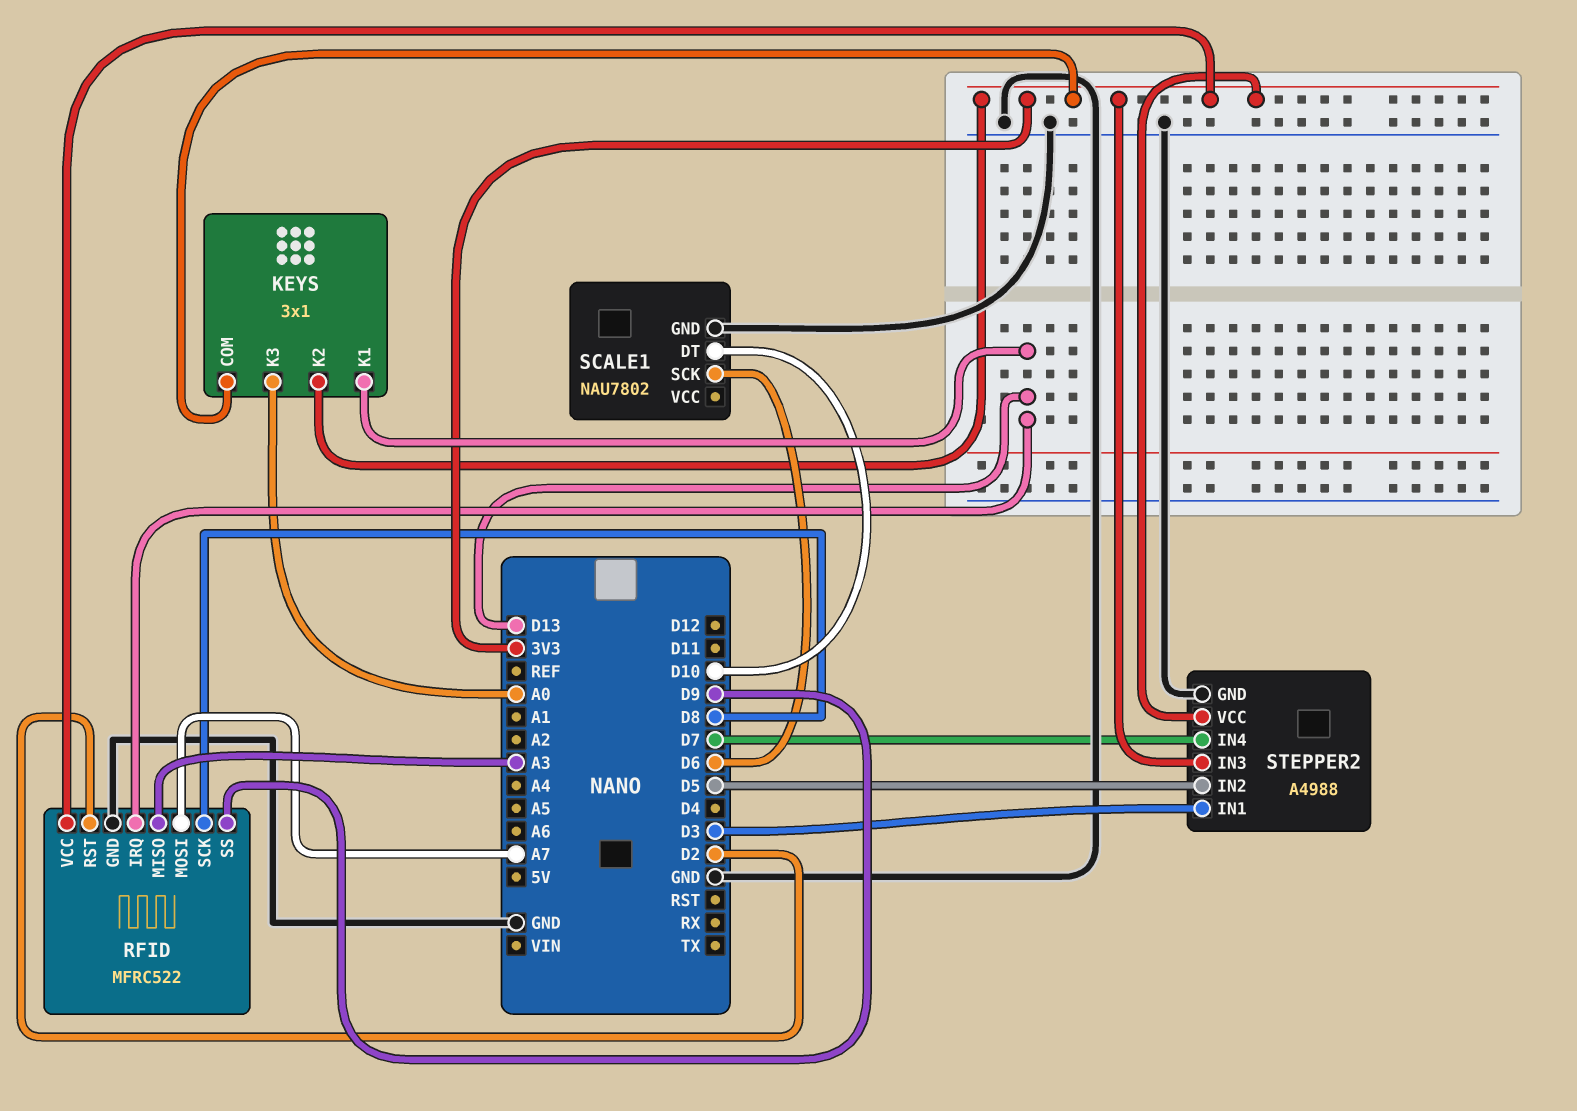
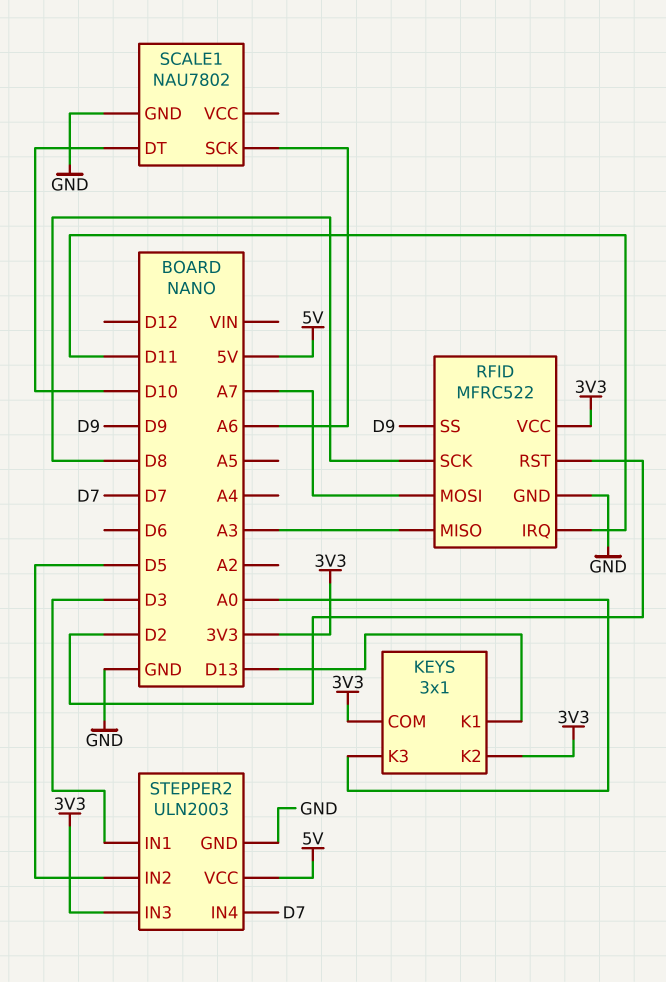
RFID pin IRQ: D13 -> D11
SCALE1 pin SCK: D6 -> A6
STEPPER2: A4988 -> ULN2003
STEPPER2 pin VCC: 3V3 -> 5V

